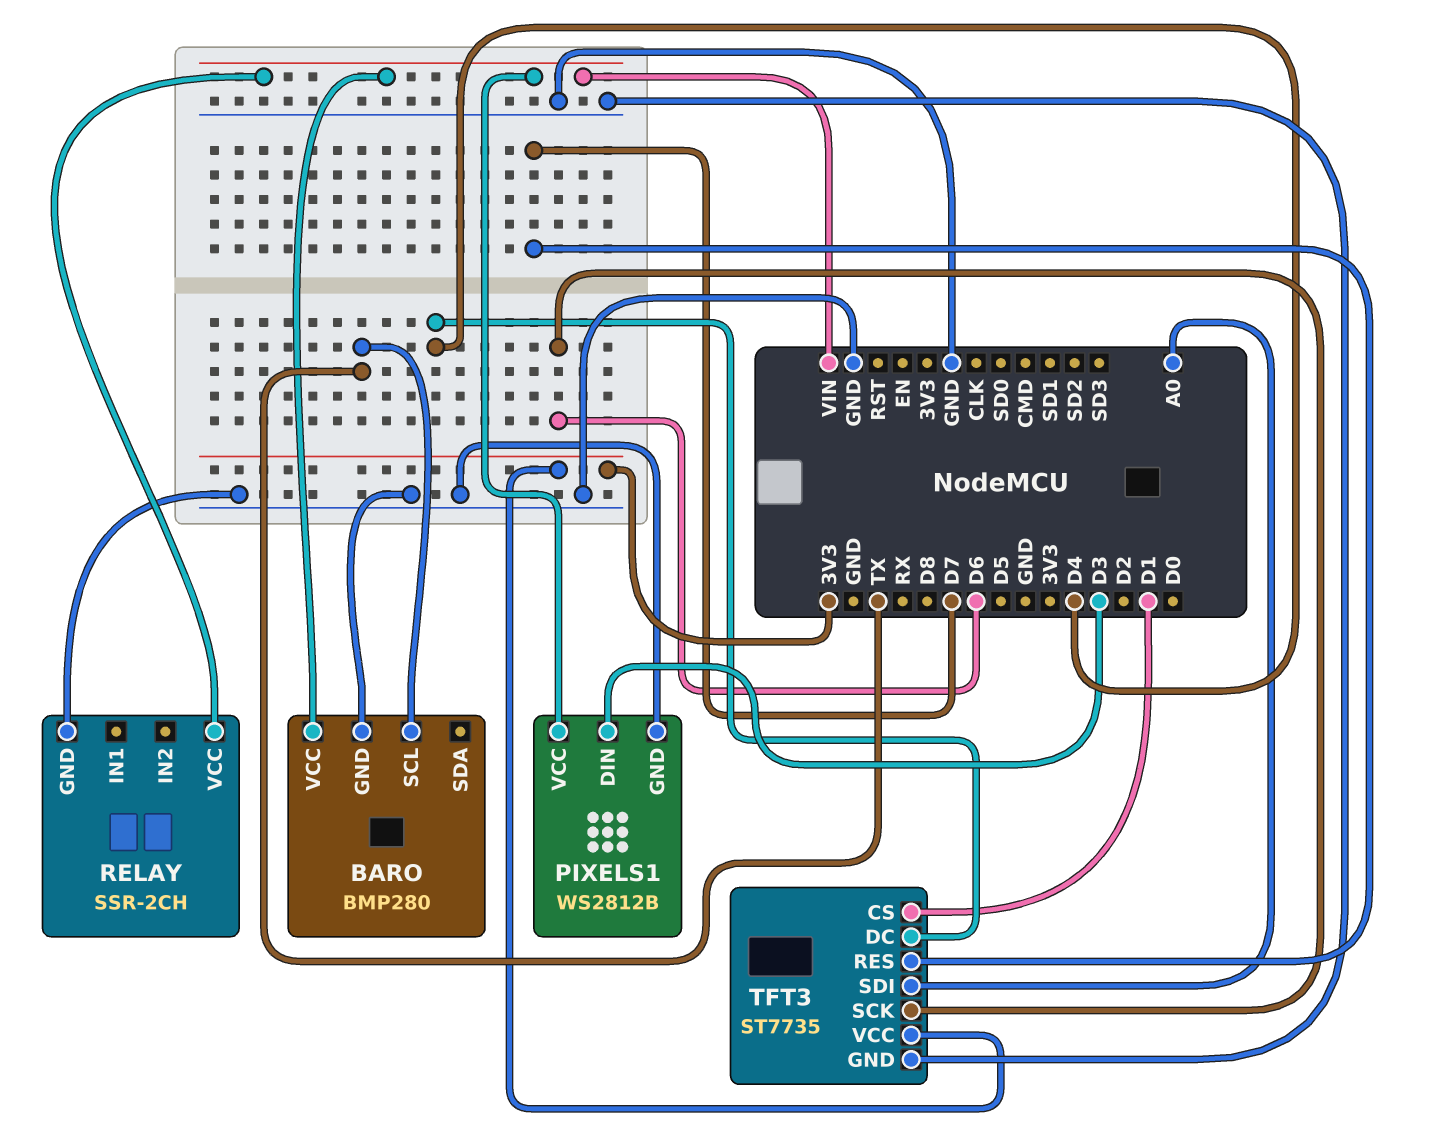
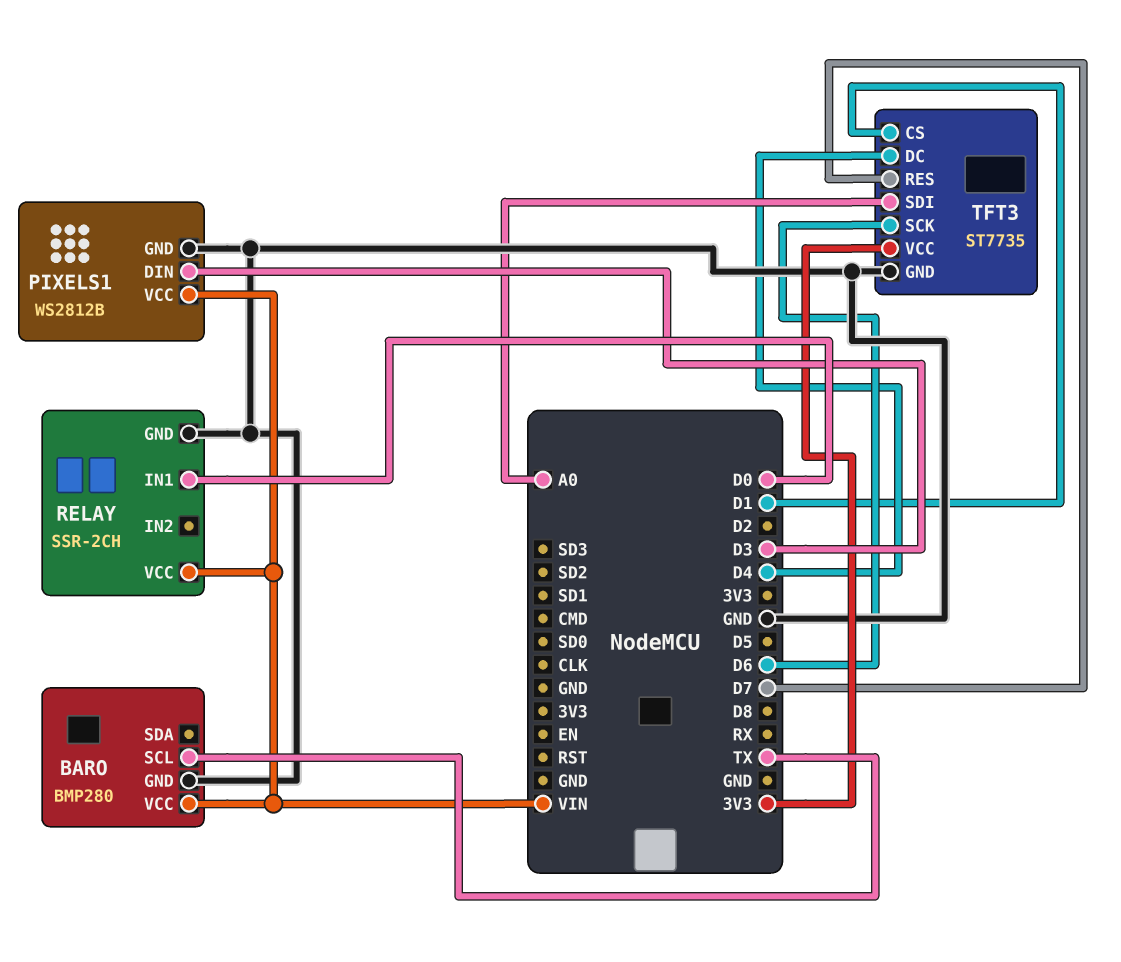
RELAY pin IN1: none -> D0

